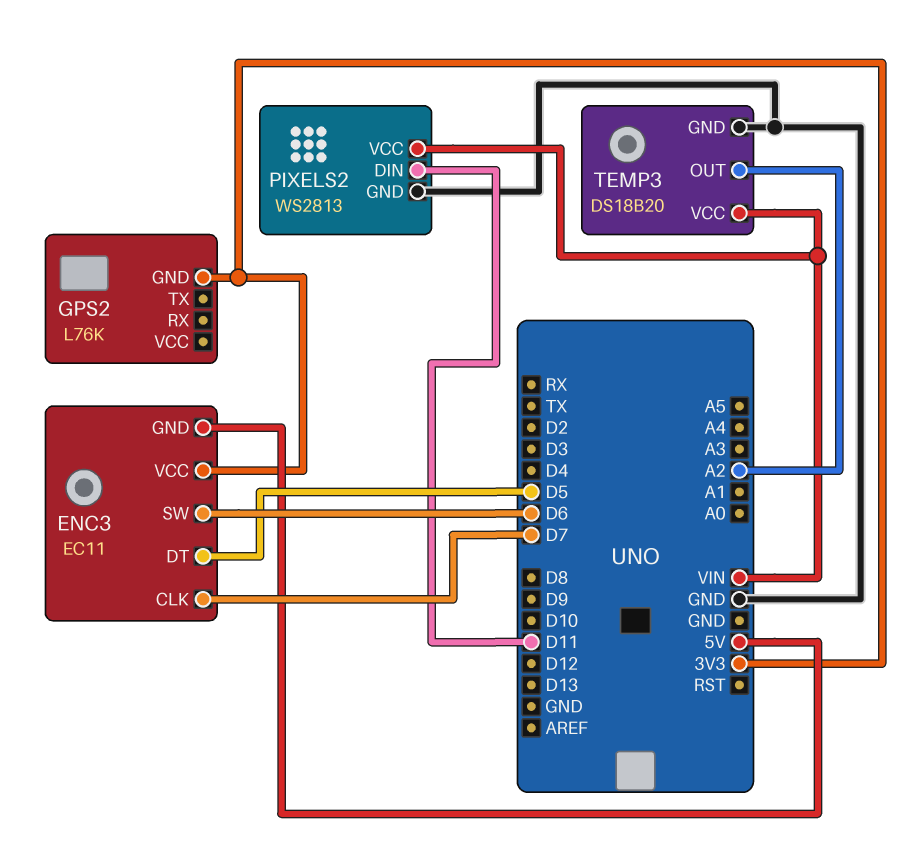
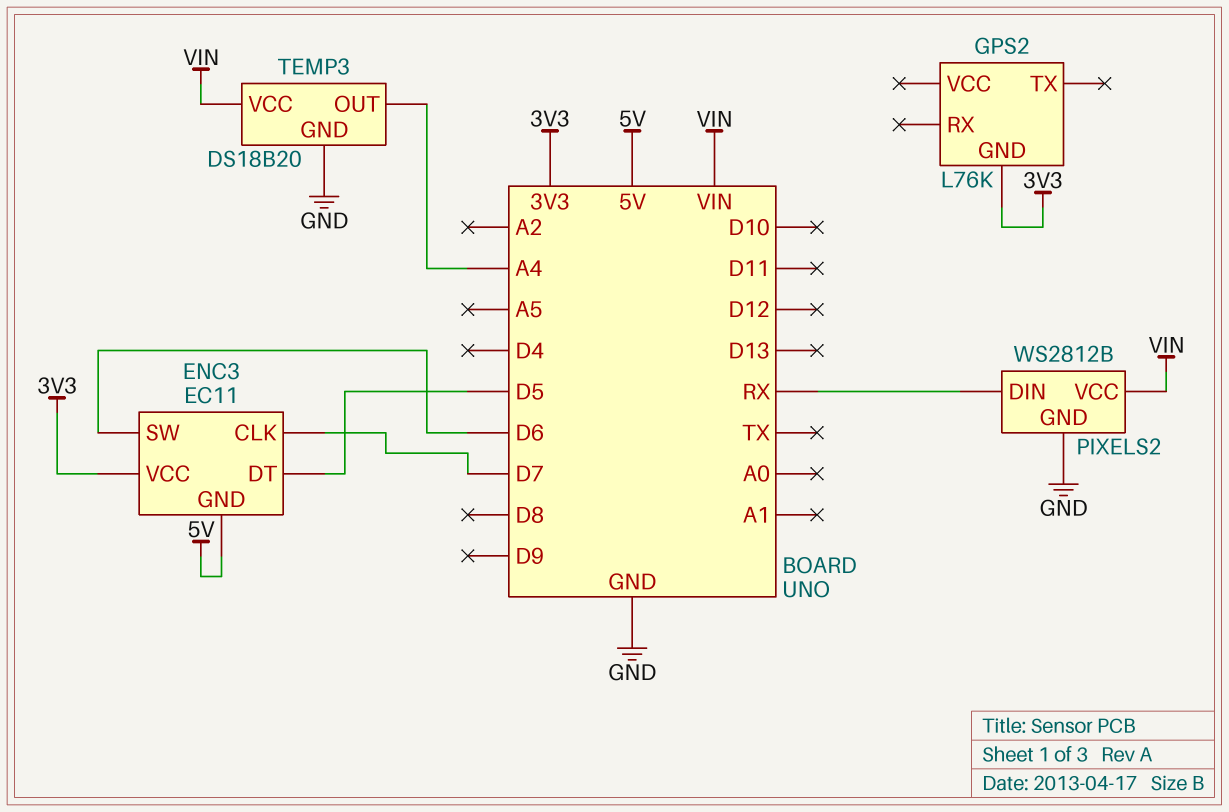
PIXELS2: WS2813 -> WS2812B
PIXELS2 pin DIN: D11 -> RX
TEMP3 pin OUT: A2 -> A4

